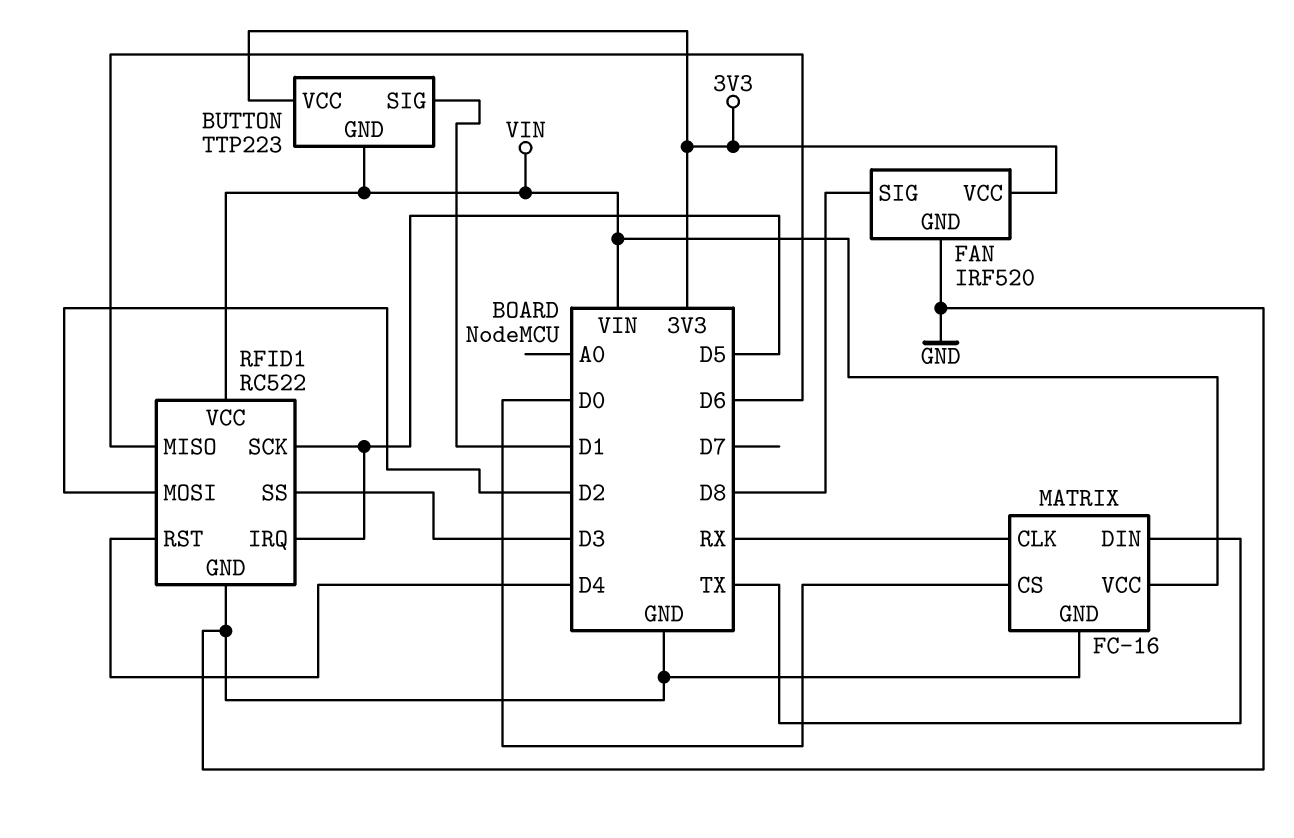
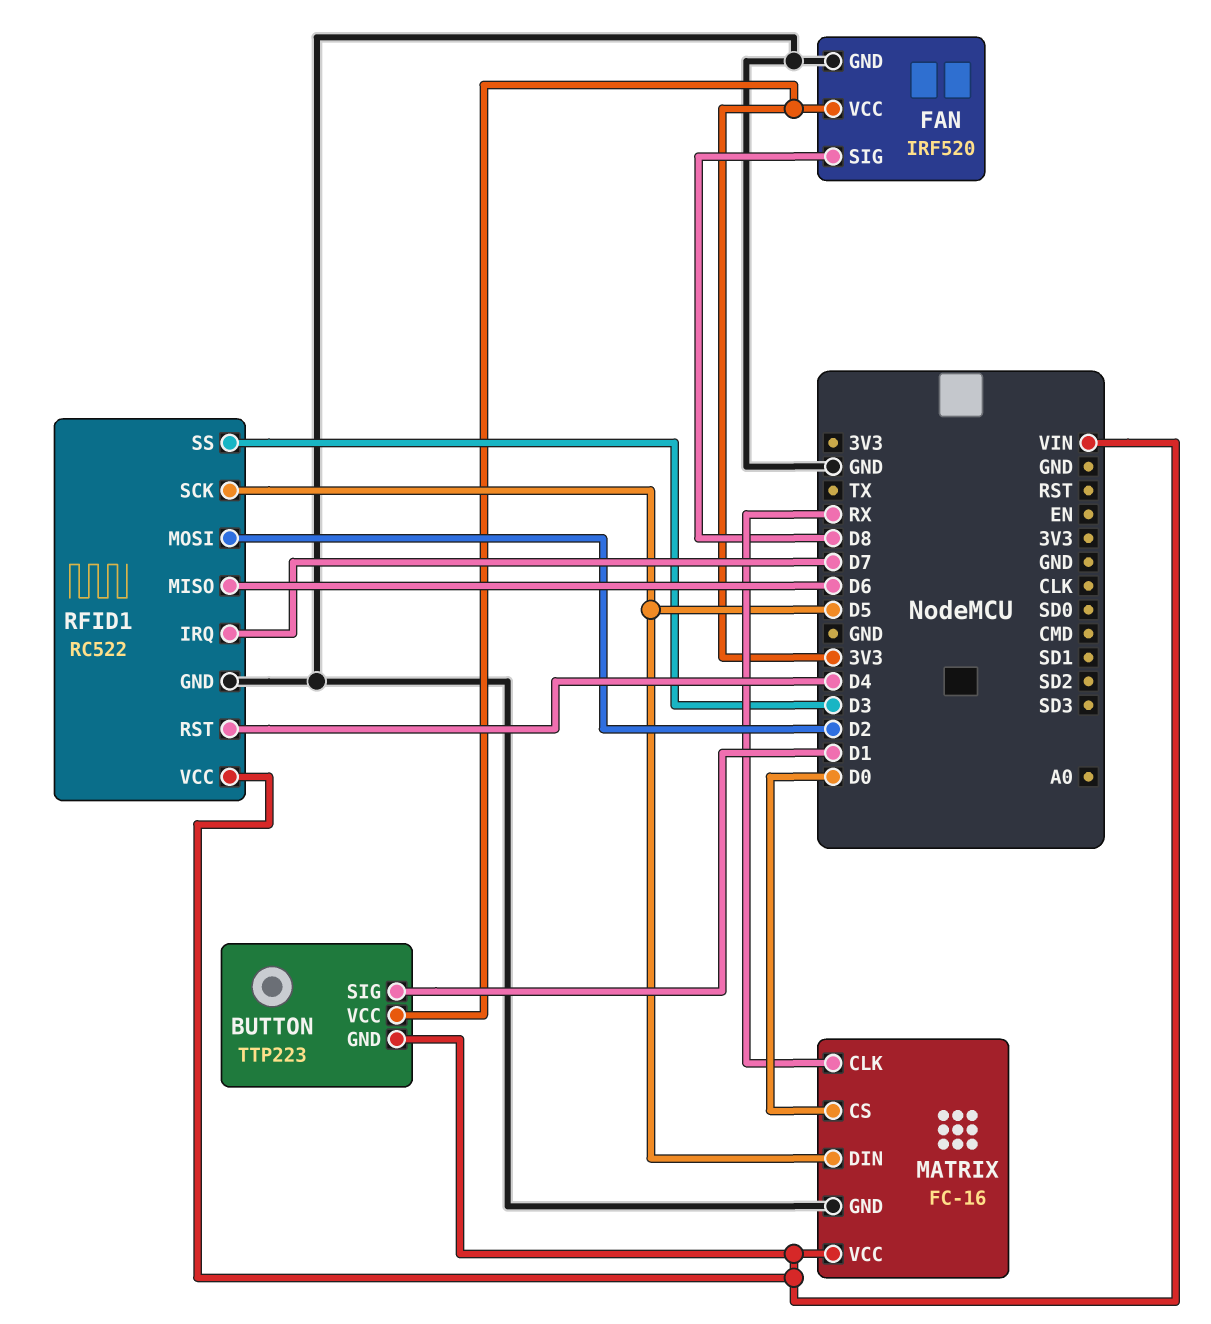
MATRIX pin DIN: TX -> D5
RFID1 pin IRQ: D5 -> D7

